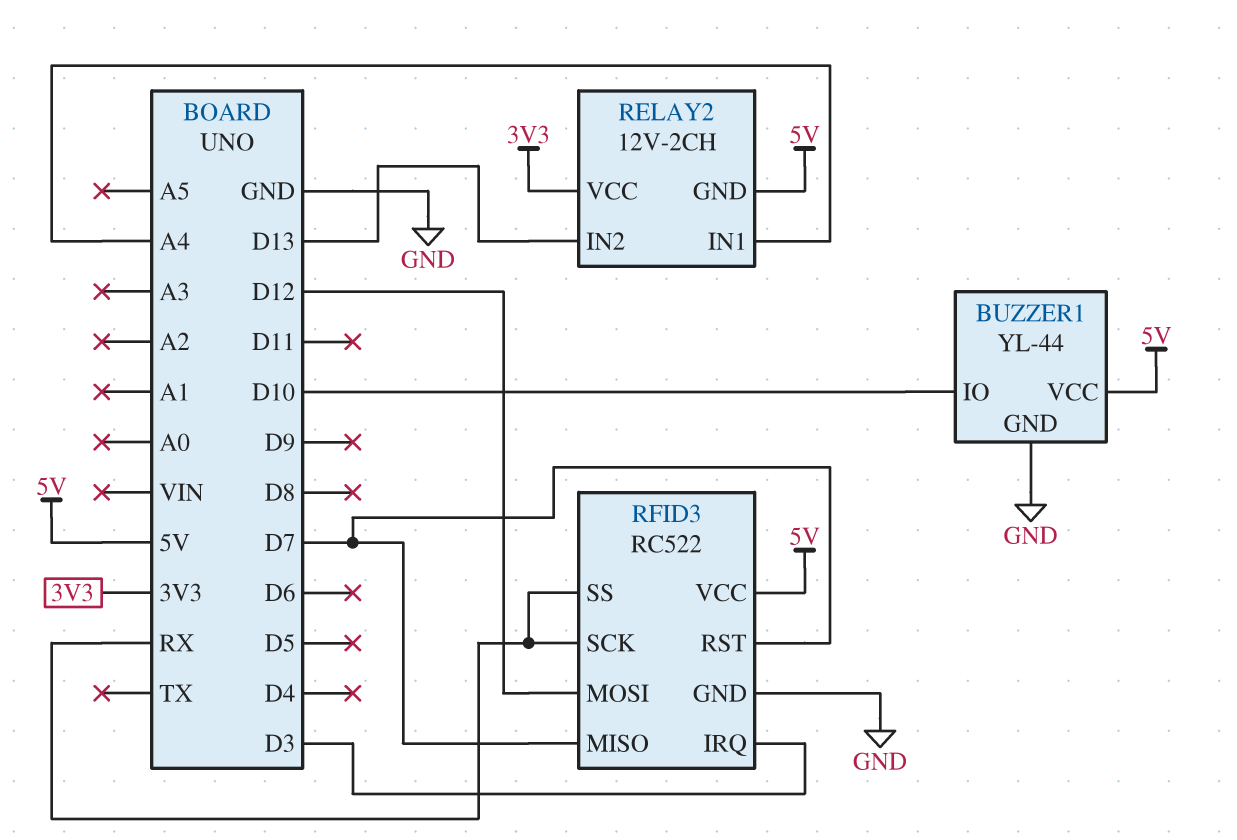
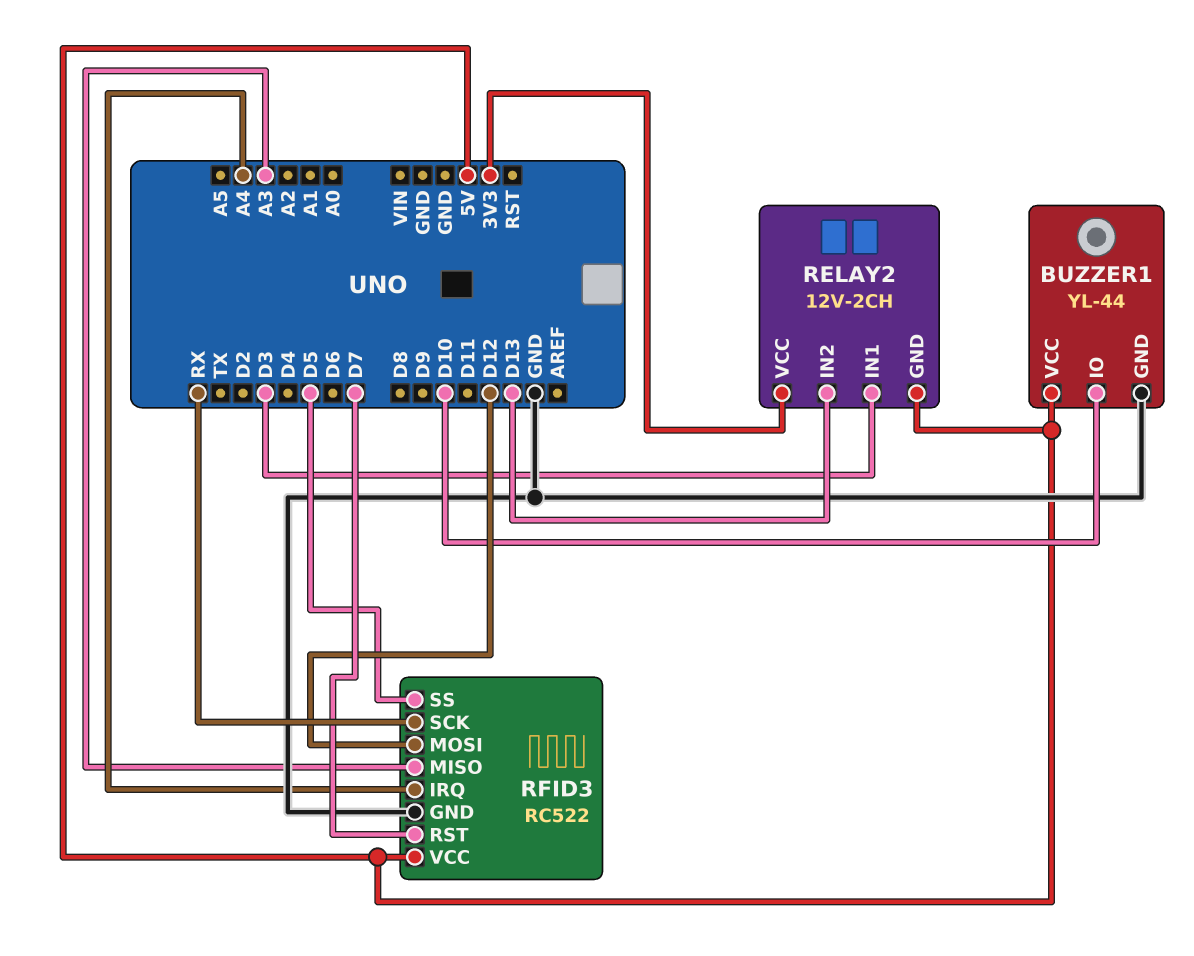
RELAY2 pin IN1: A4 -> D3
RFID3 pin IRQ: D3 -> A4
RFID3 pin MISO: D7 -> A3
RFID3 pin SS: RX -> D5

